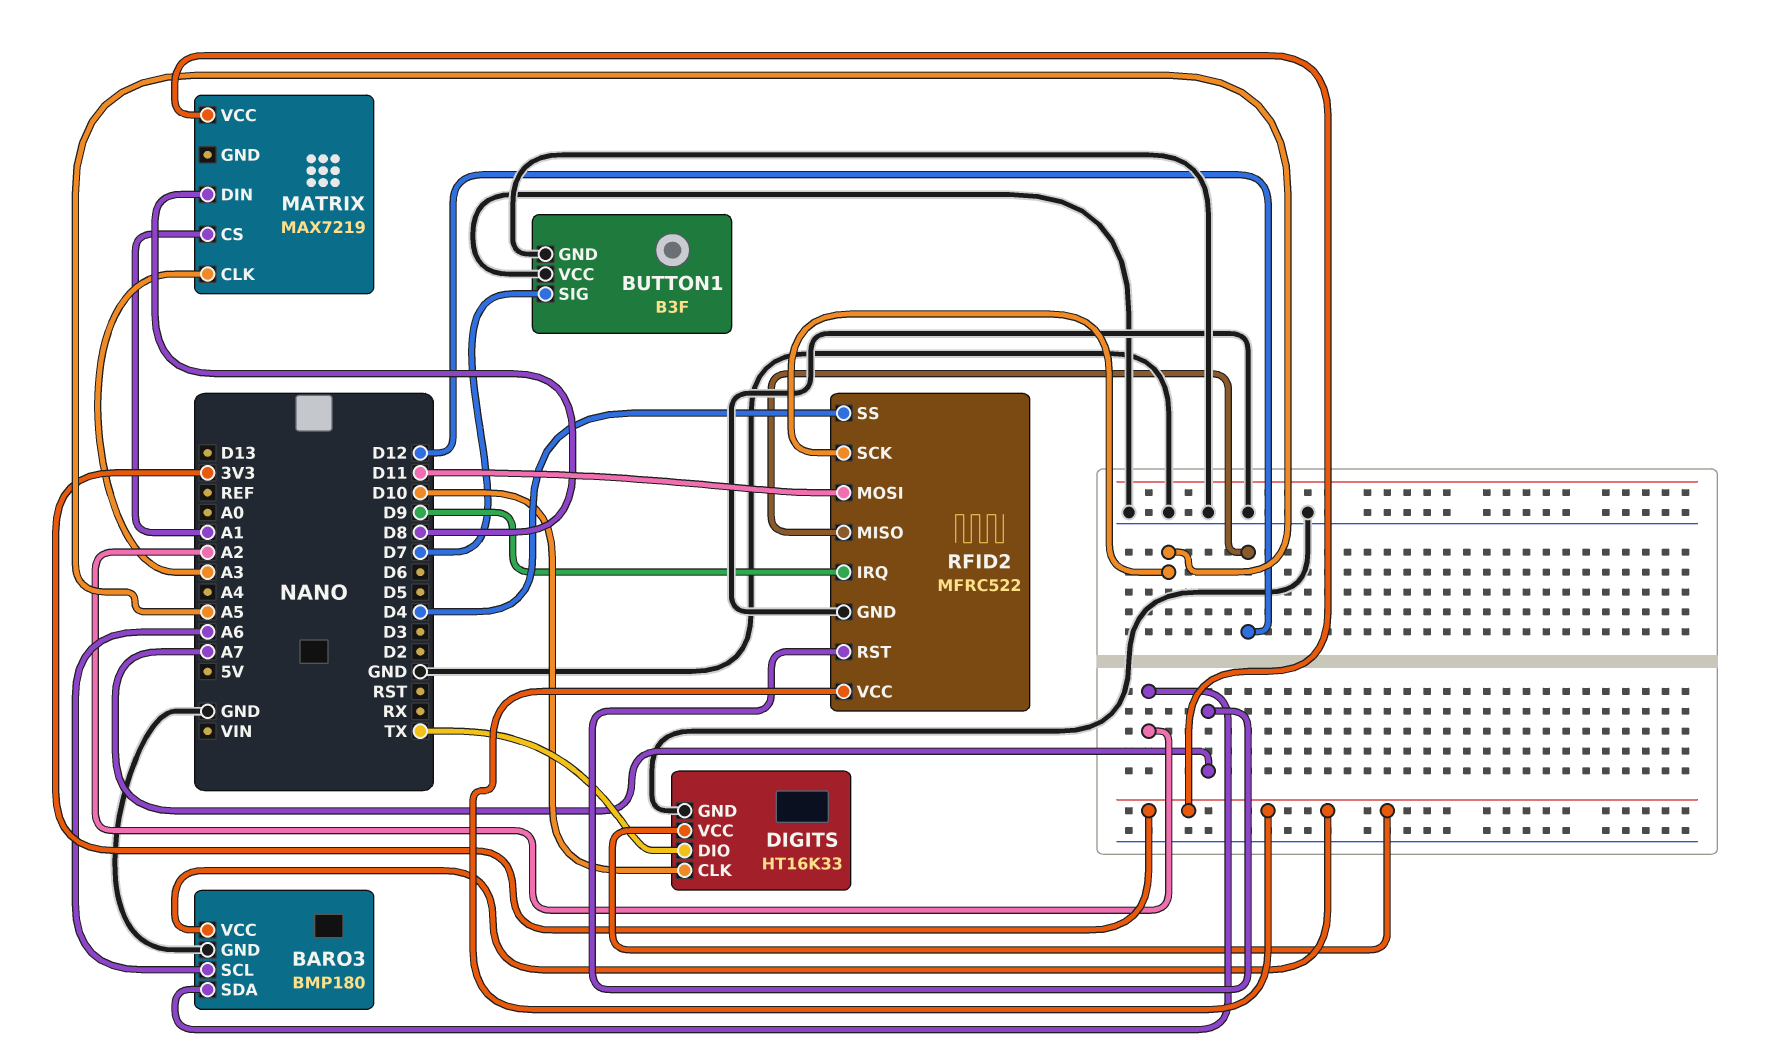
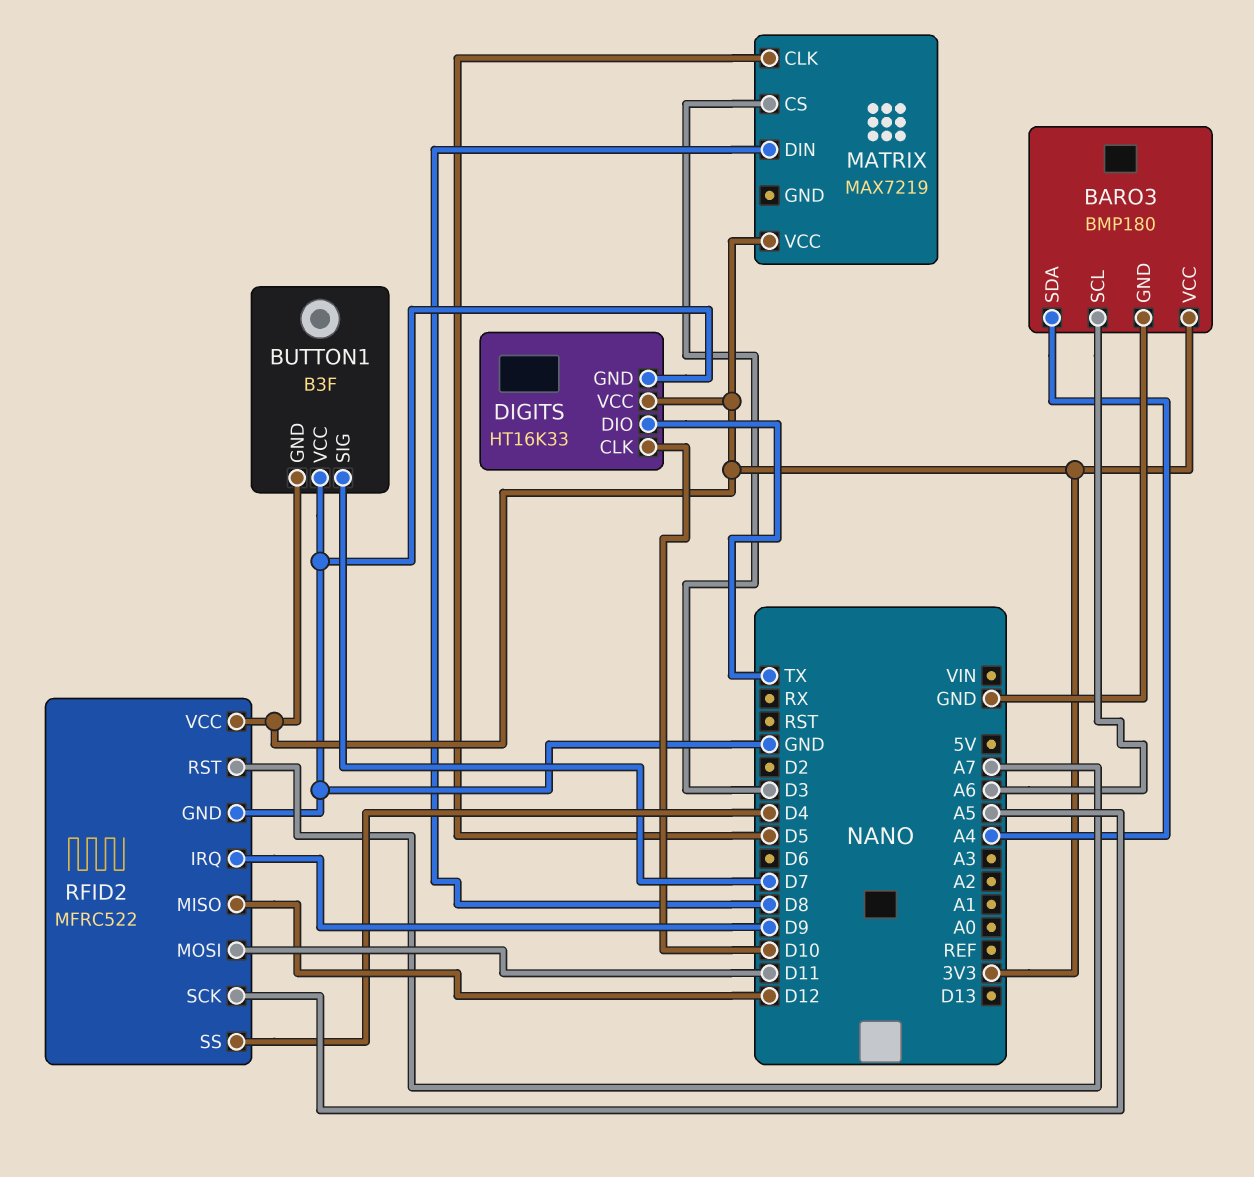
BARO3 pin SDA: A2 -> A4
BUTTON1 pin GND: GND -> 3V3
MATRIX pin CLK: A3 -> D5
MATRIX pin CS: A1 -> D3

